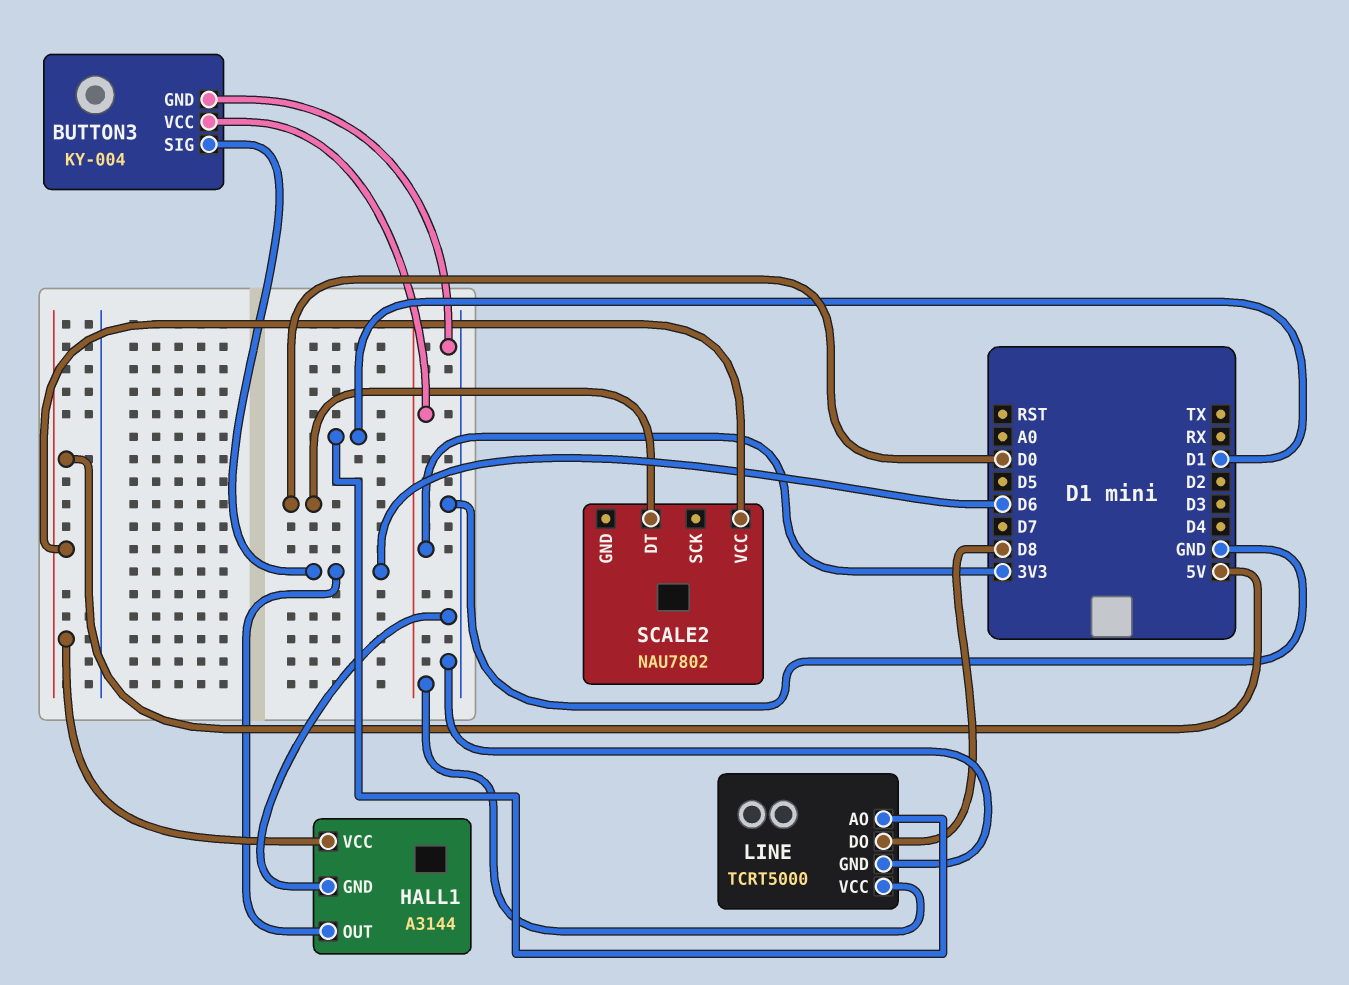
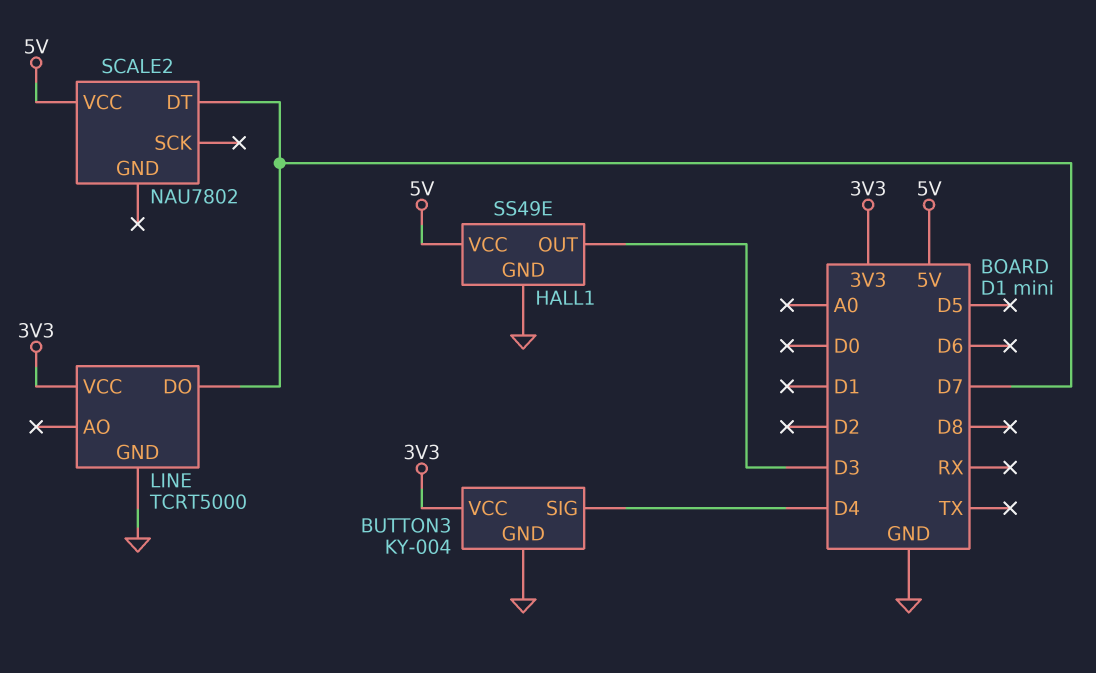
BUTTON3 pin SIG: D6 -> D4
HALL1: A3144 -> SS49E
HALL1 pin OUT: D6 -> D3
LINE pin AO: D1 -> none
LINE pin DO: D8 -> D7
SCALE2 pin DT: D0 -> D7

